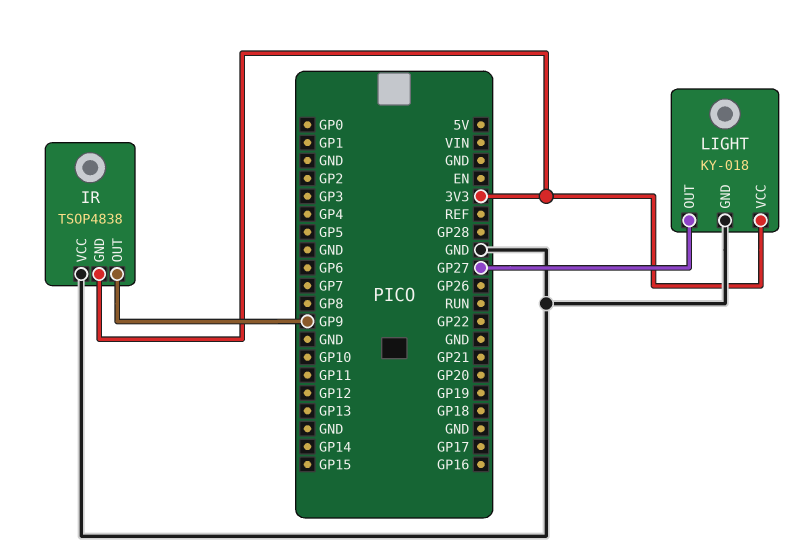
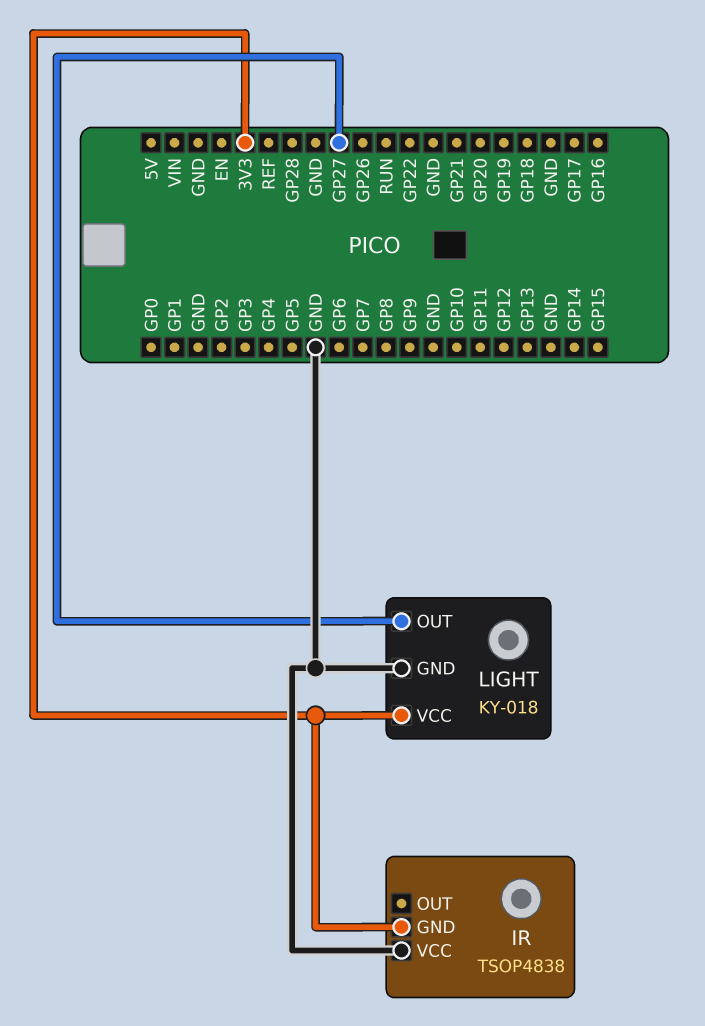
IR pin OUT: GP9 -> none

